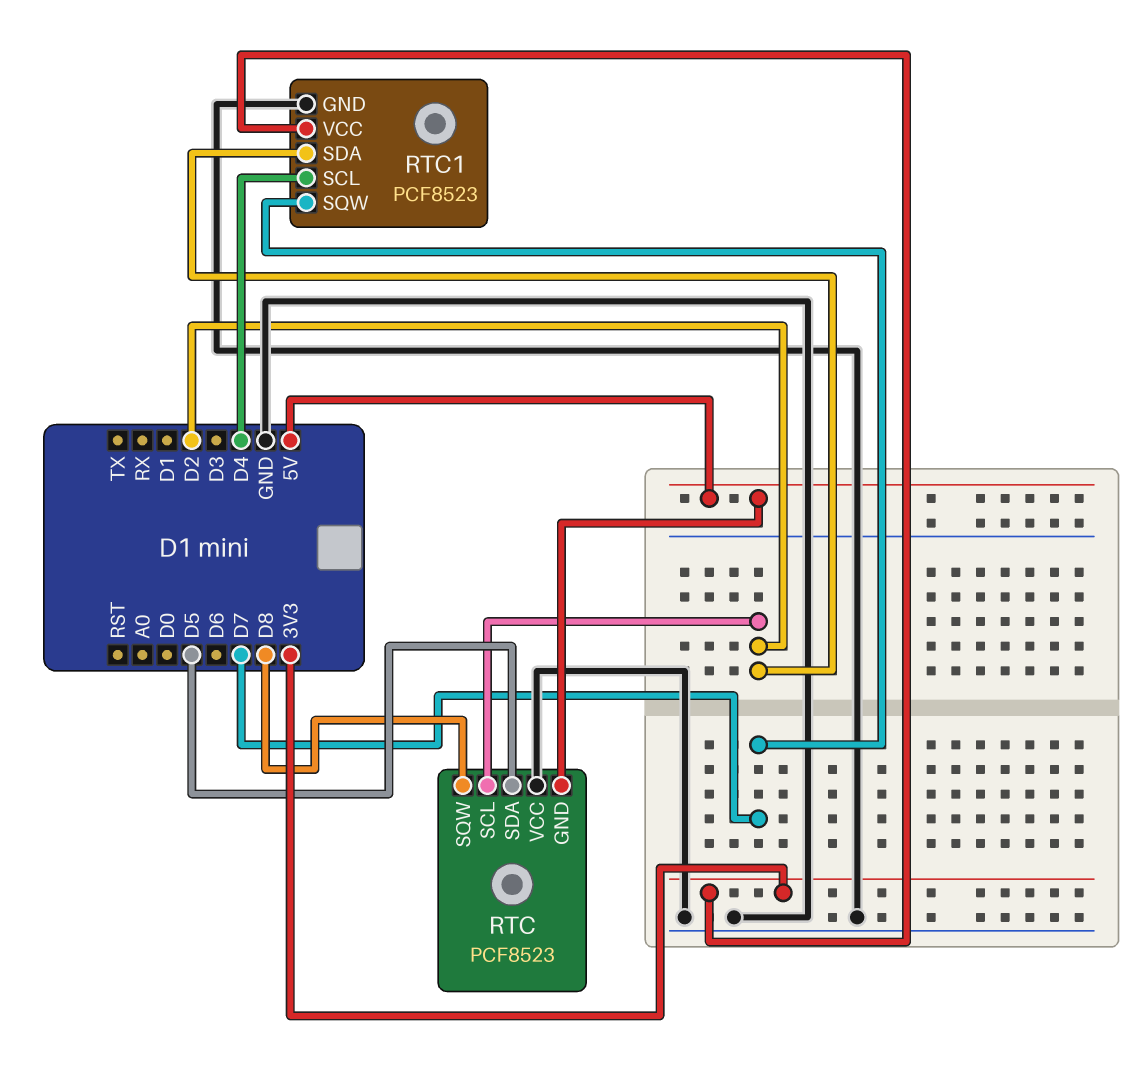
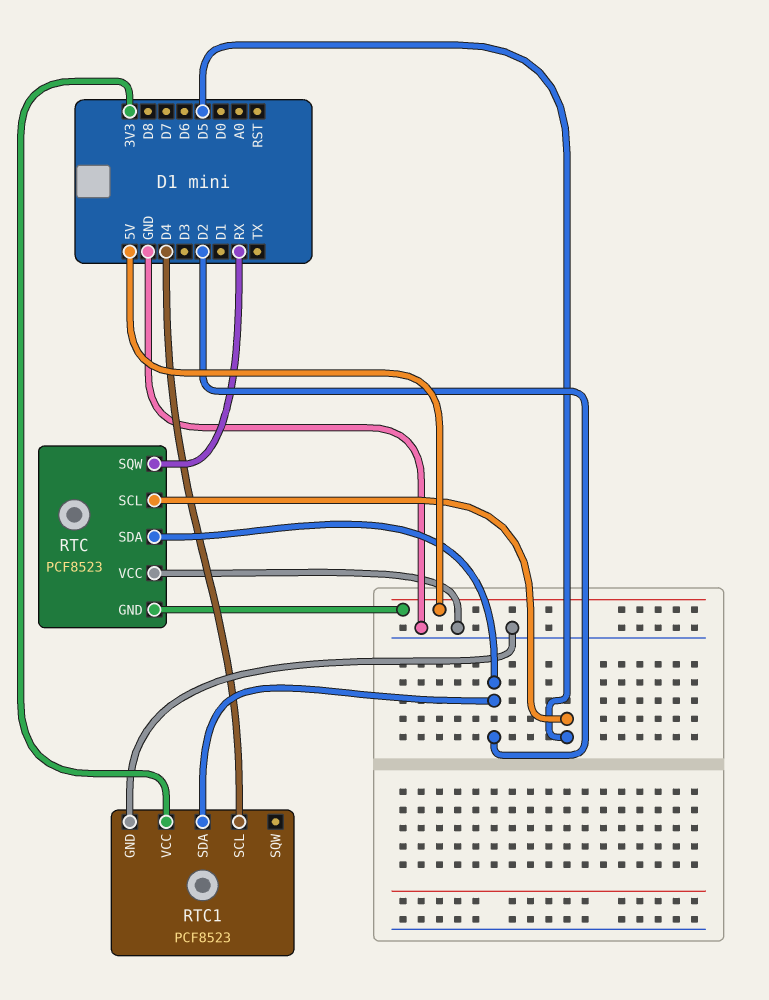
RTC pin SCL: D2 -> D5
RTC pin SDA: D5 -> D2
RTC pin SQW: D8 -> RX
RTC1 pin SQW: D7 -> none

